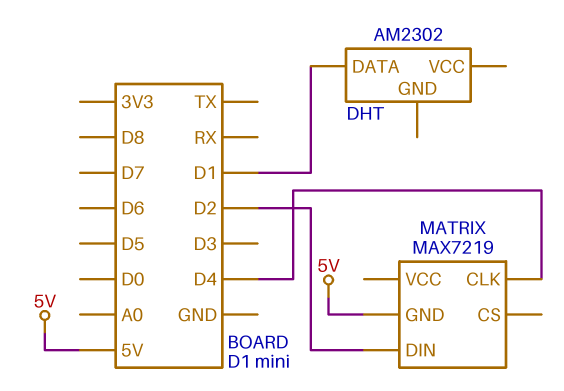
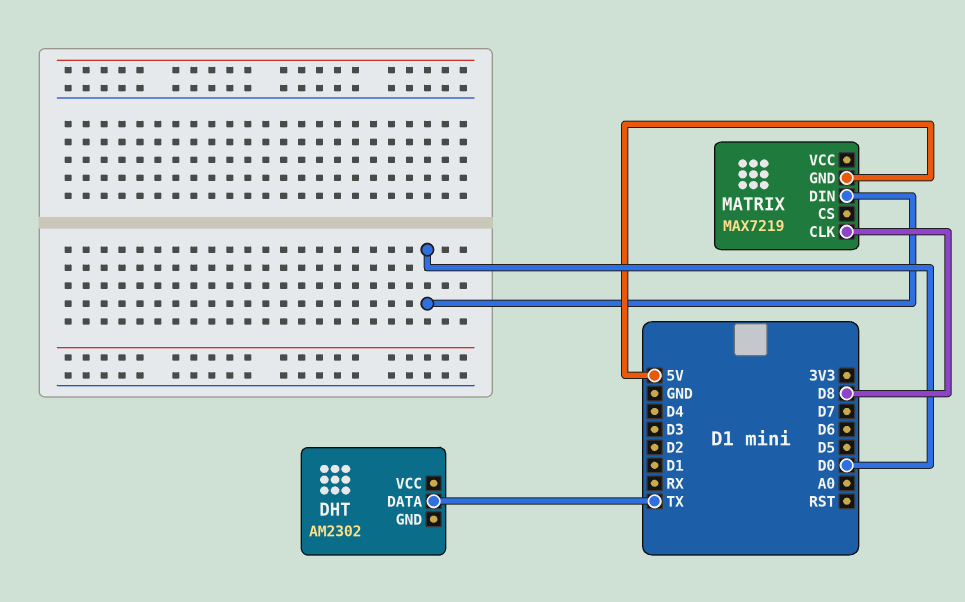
DHT pin DATA: D1 -> TX
MATRIX pin CLK: D4 -> D8
MATRIX pin DIN: D2 -> D0

